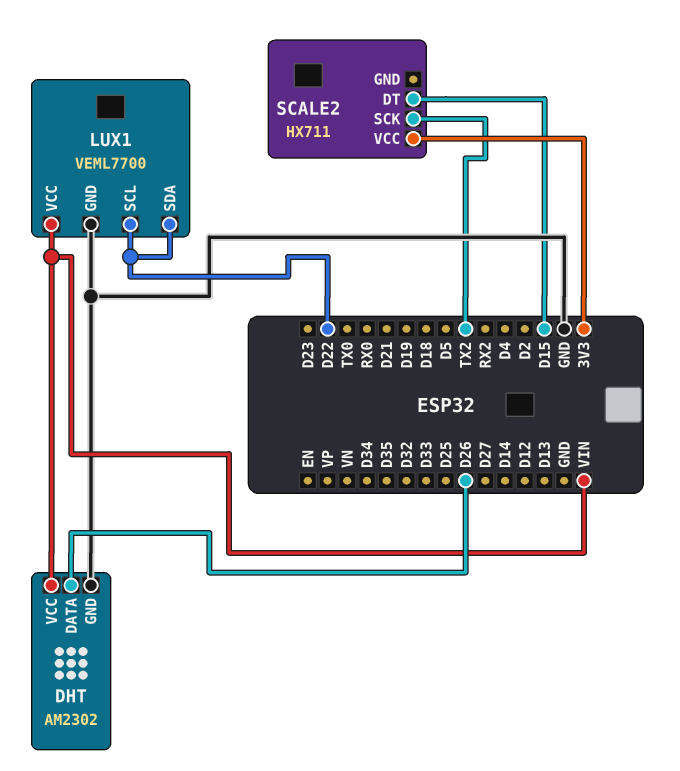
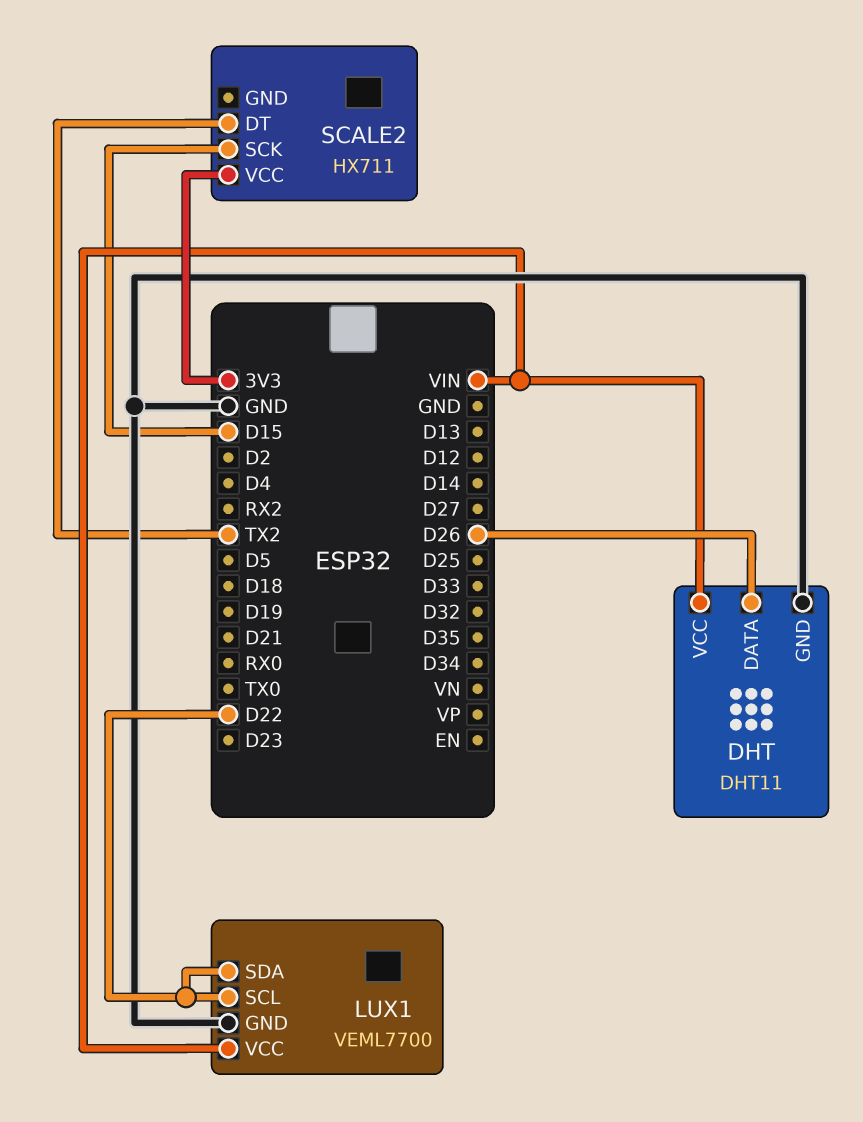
DHT: AM2302 -> DHT11
SCALE2 pin DT: D15 -> TX2
SCALE2 pin SCK: TX2 -> D15

